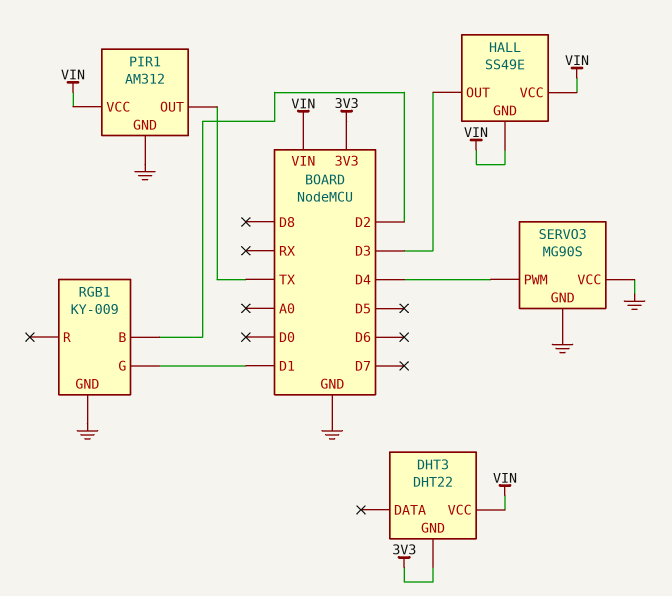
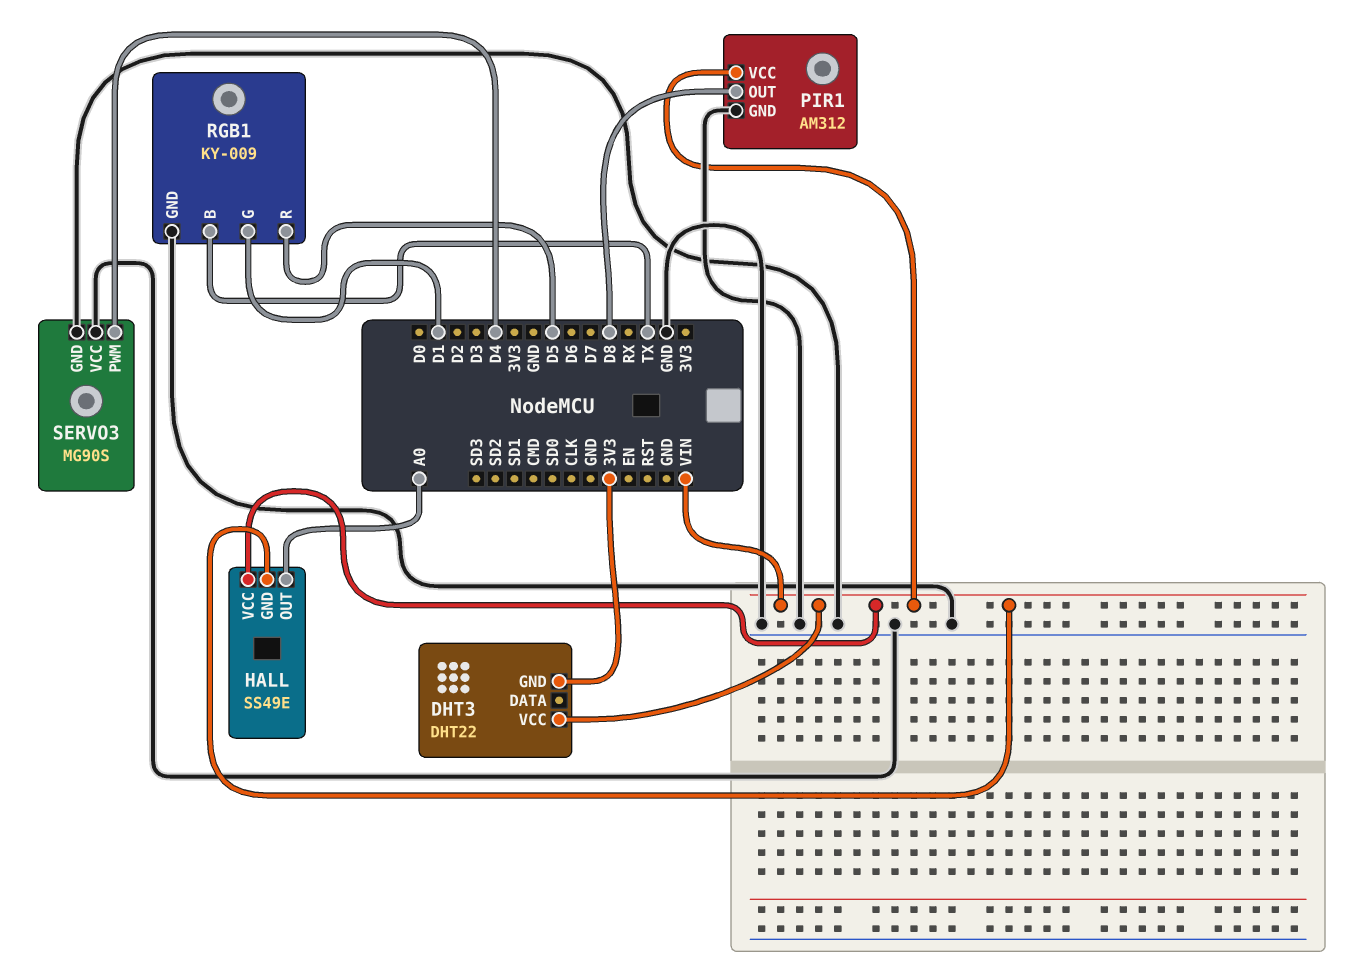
HALL pin OUT: D3 -> A0
PIR1 pin OUT: TX -> D8
RGB1 pin B: D2 -> TX
RGB1 pin R: none -> D5

